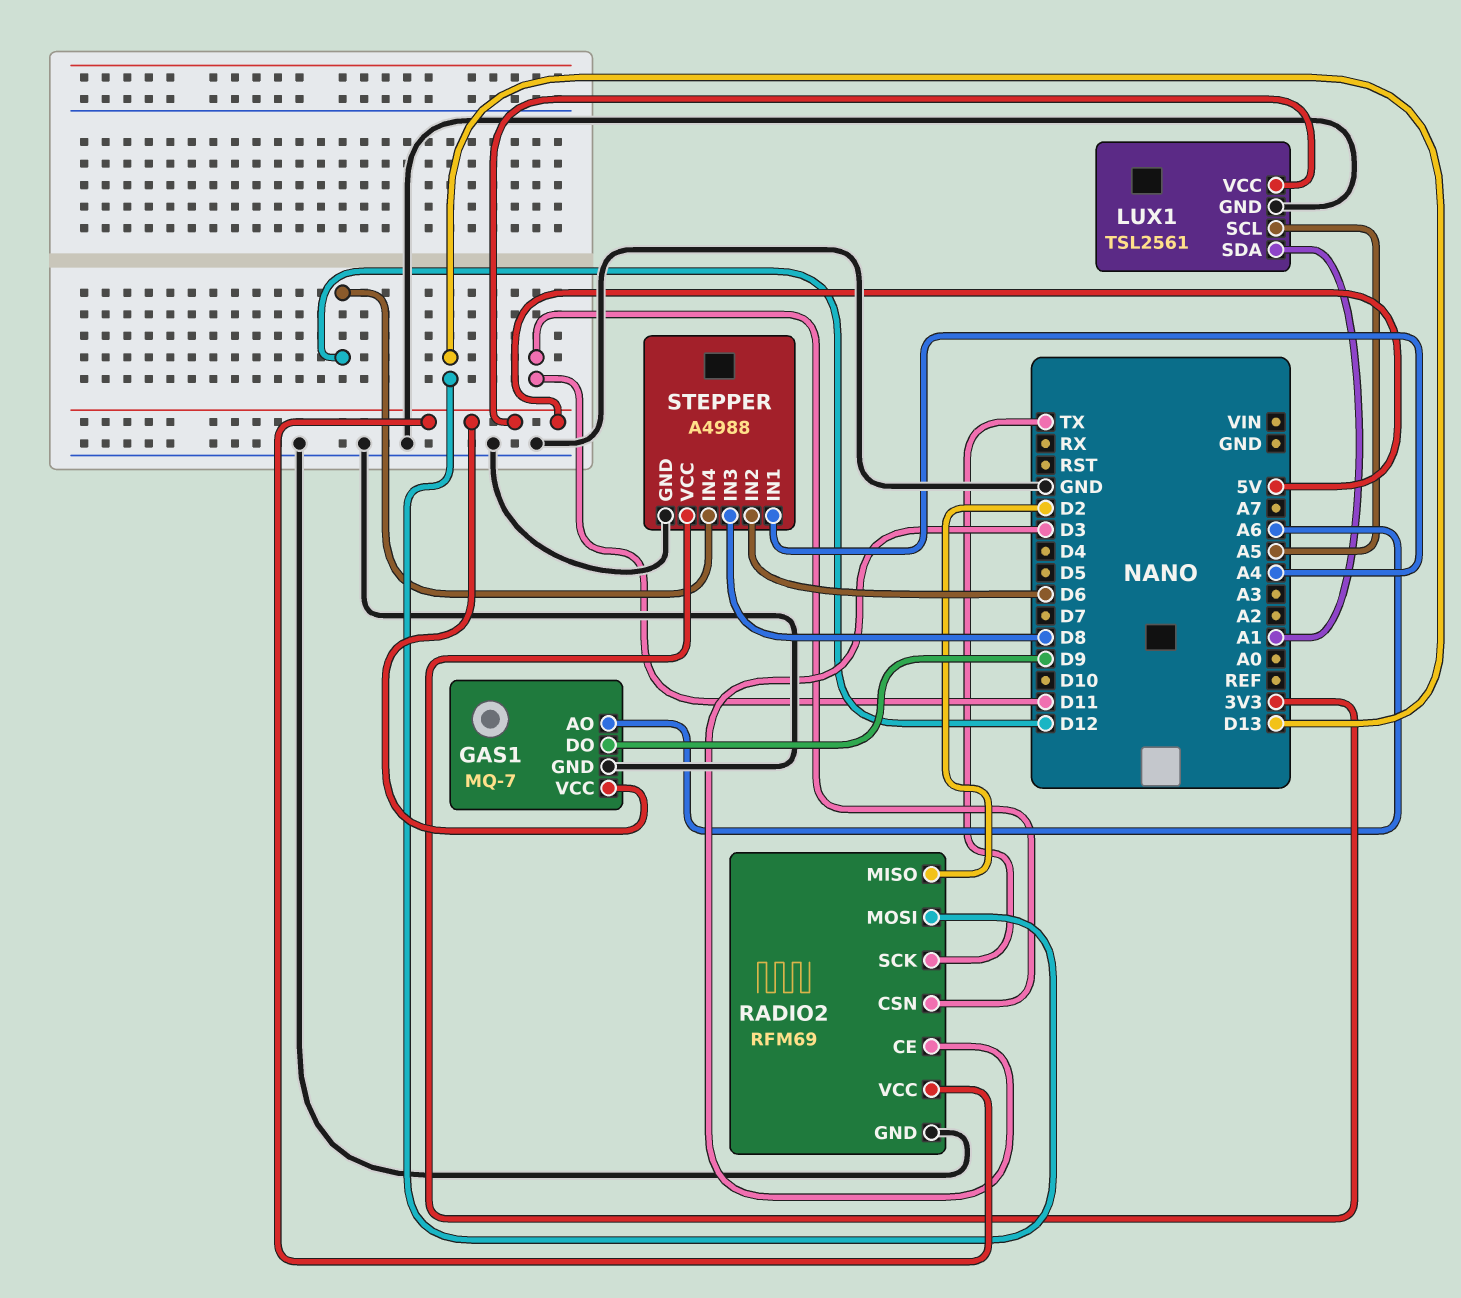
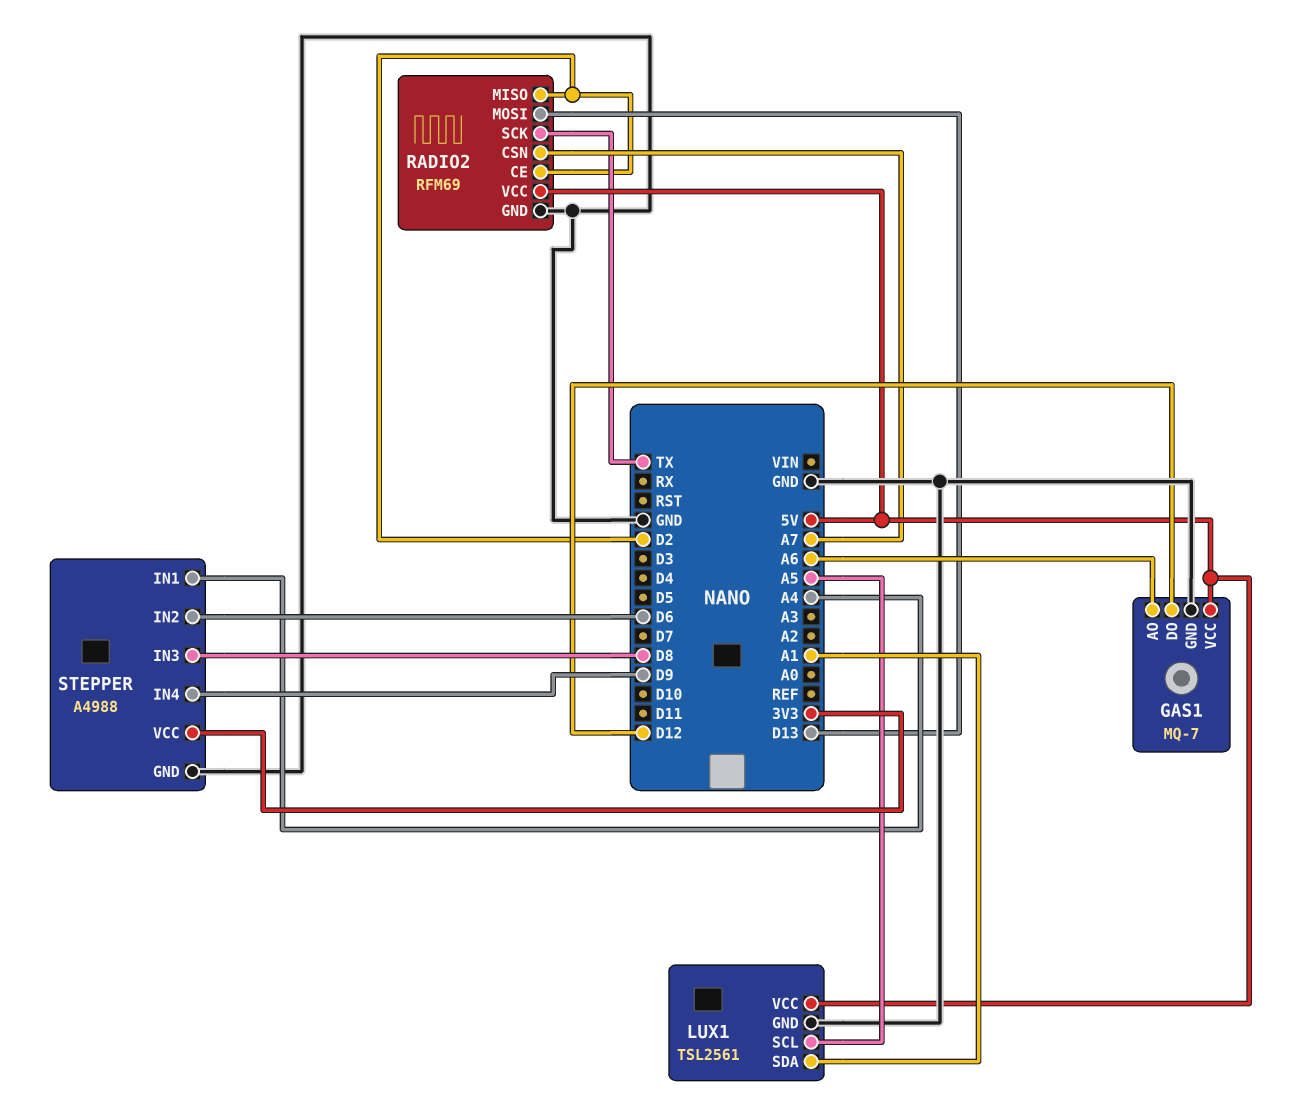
GAS1 pin DO: D9 -> D12
RADIO2 pin CE: D3 -> D2
RADIO2 pin CSN: D11 -> A7
STEPPER pin IN4: D12 -> D9

